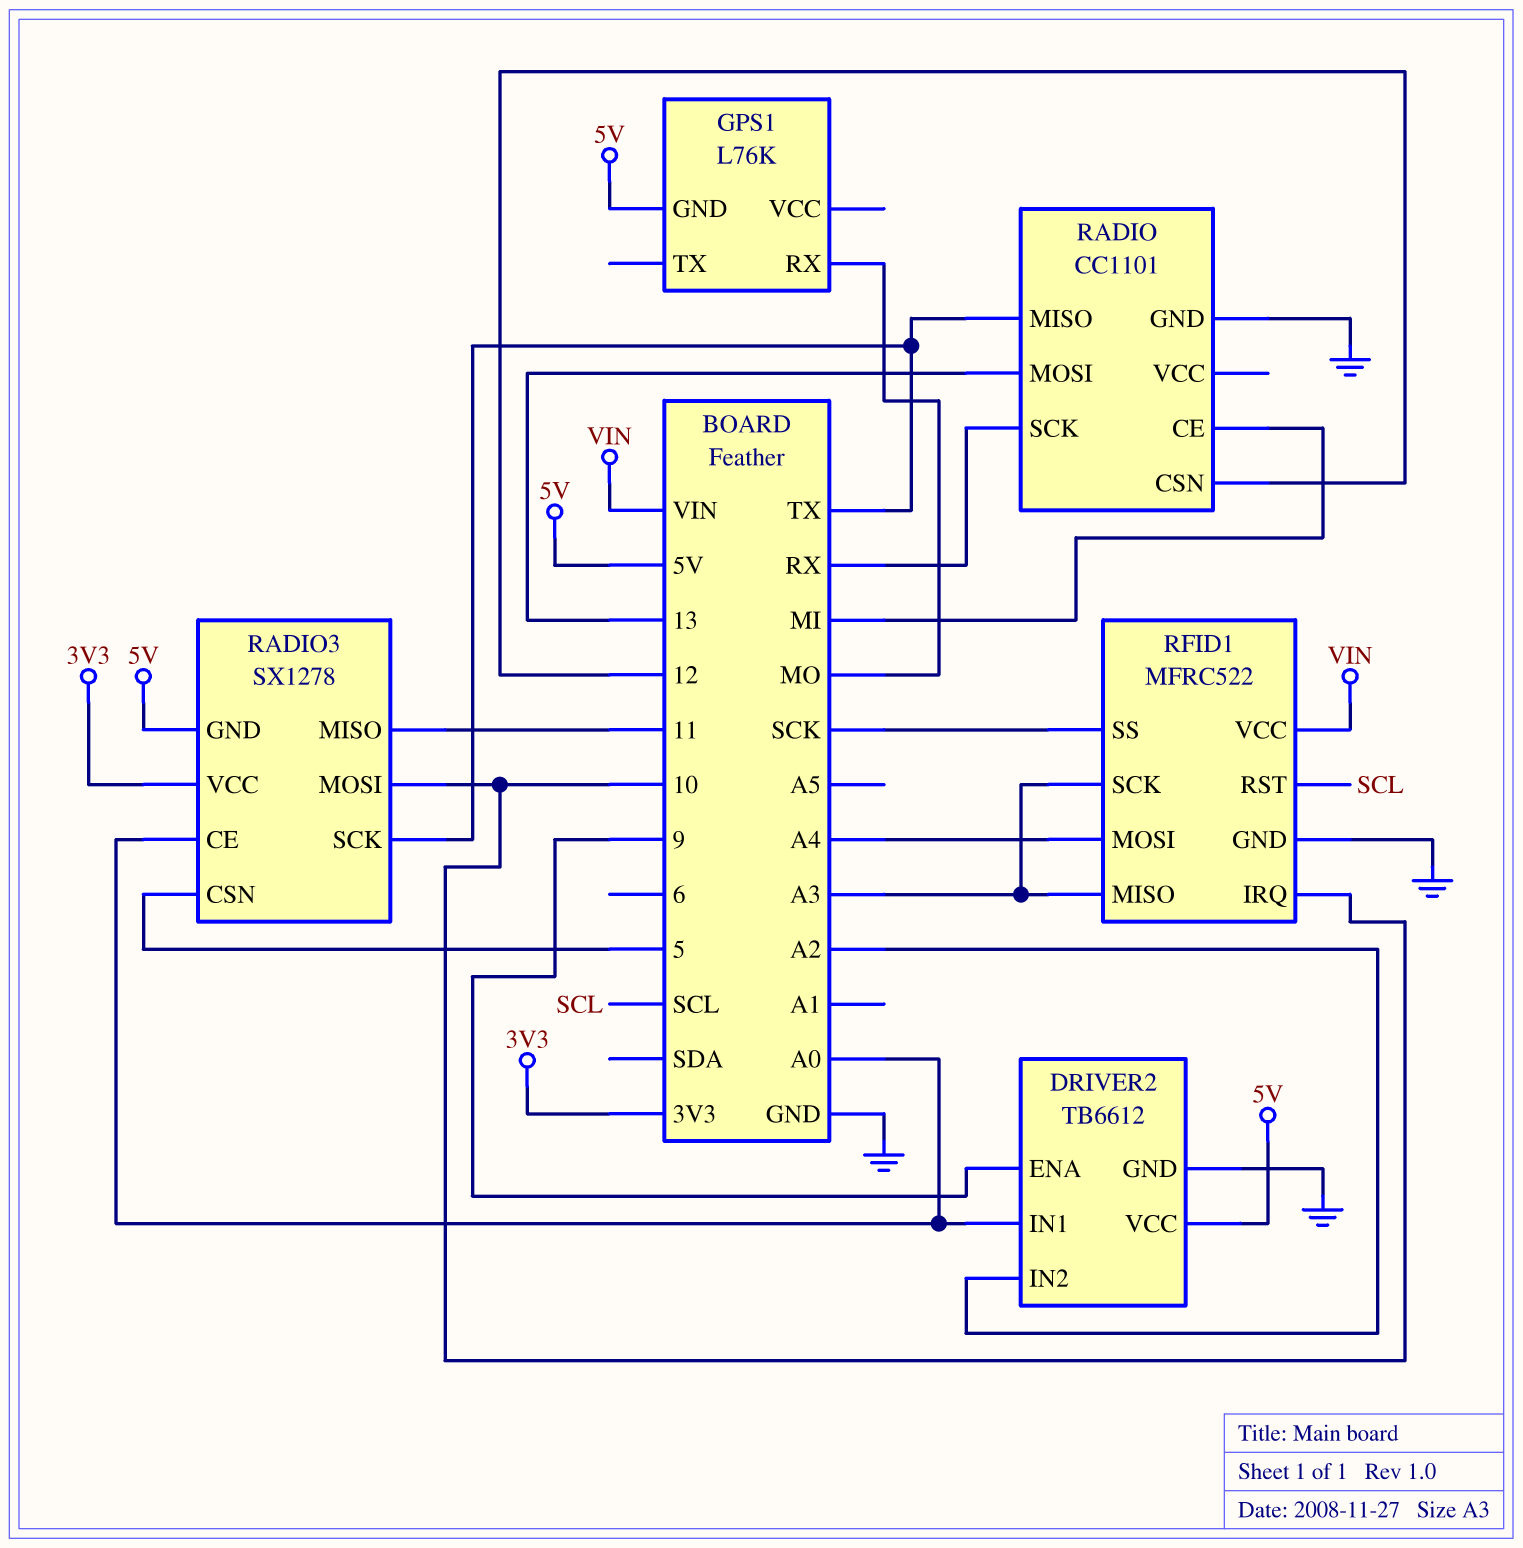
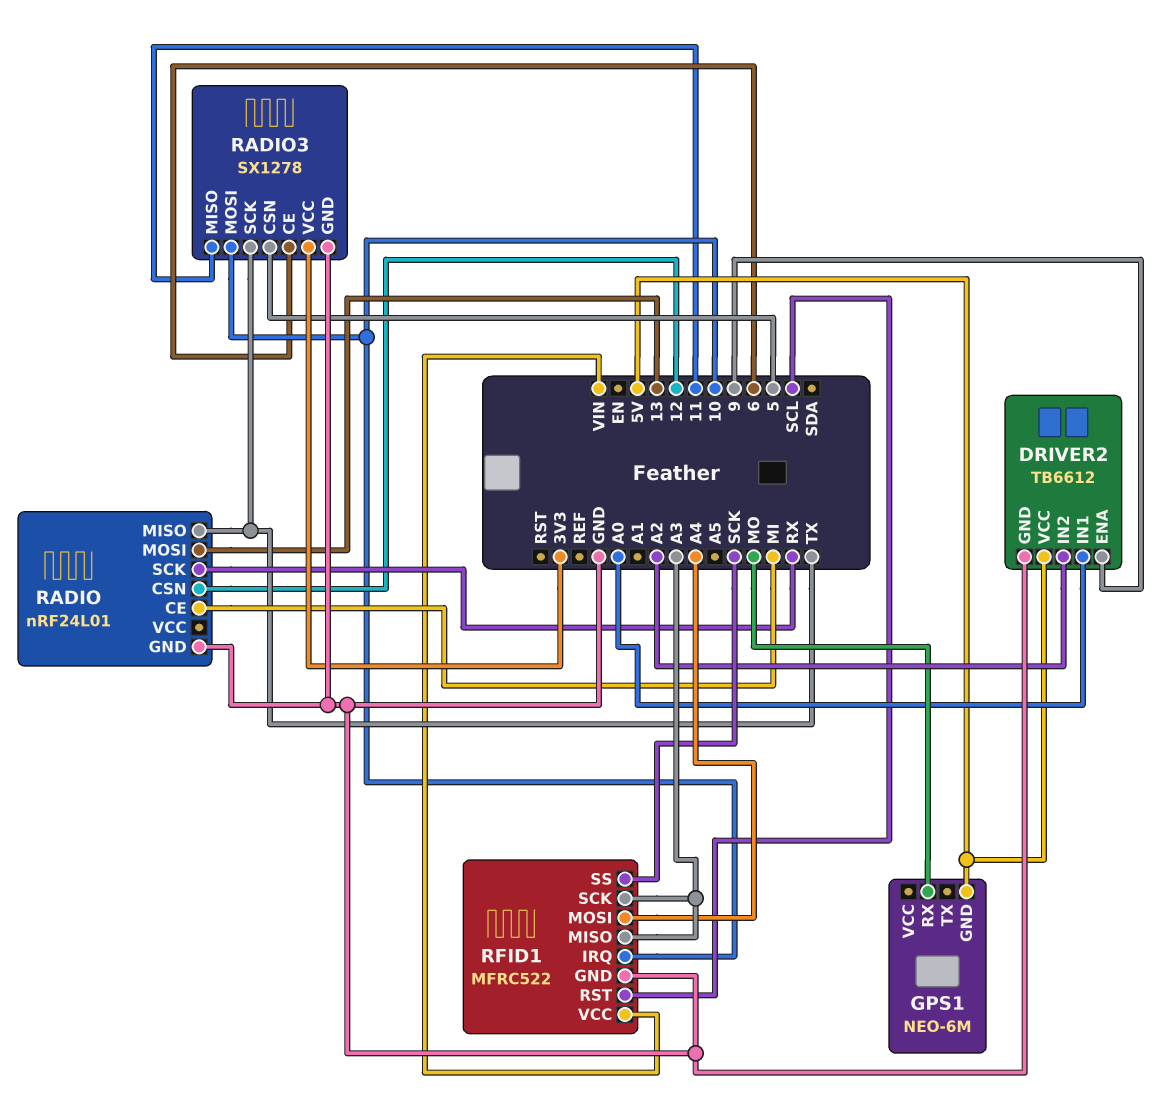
GPS1: L76K -> NEO-6M
RADIO: CC1101 -> nRF24L01
RADIO3 pin CE: A0 -> 6
RADIO3 pin GND: 5V -> GND

